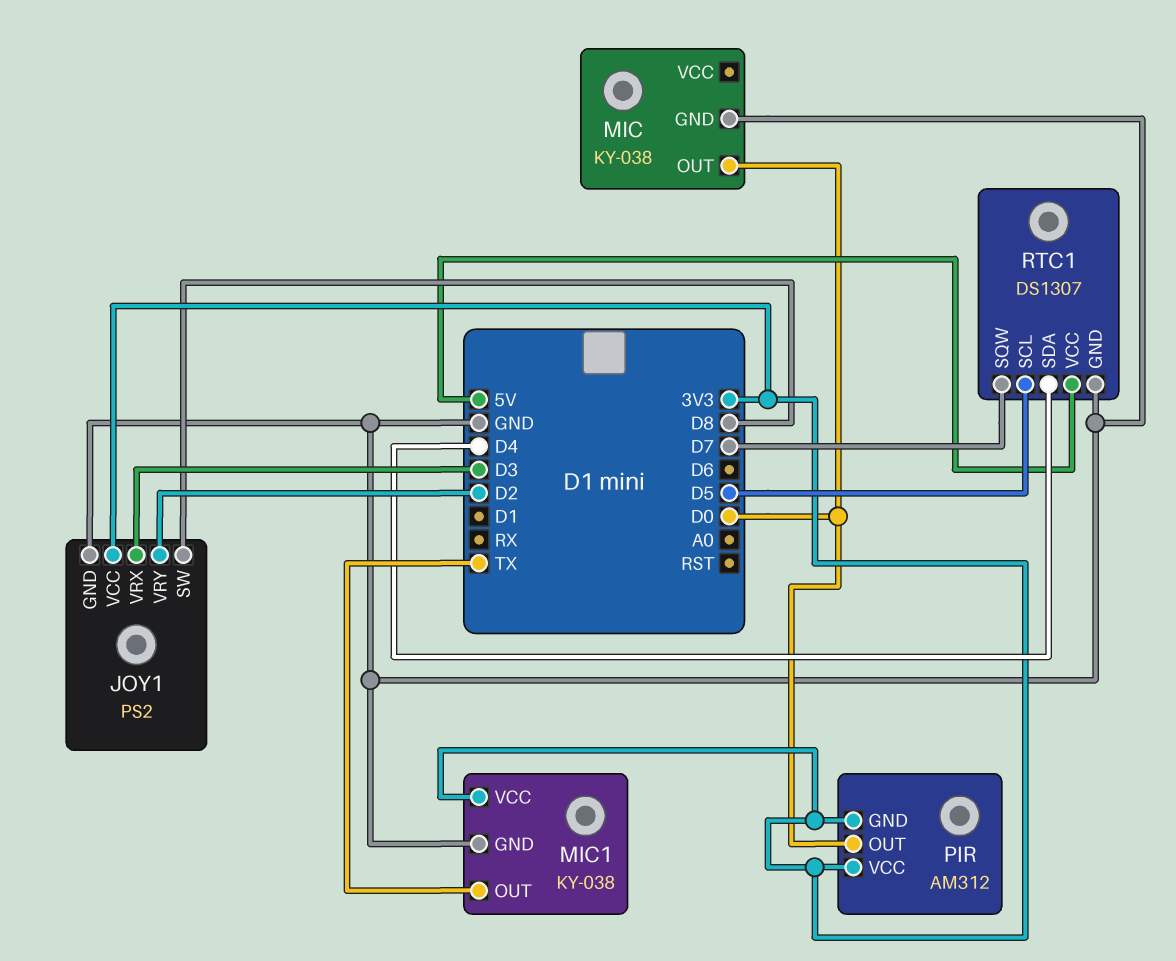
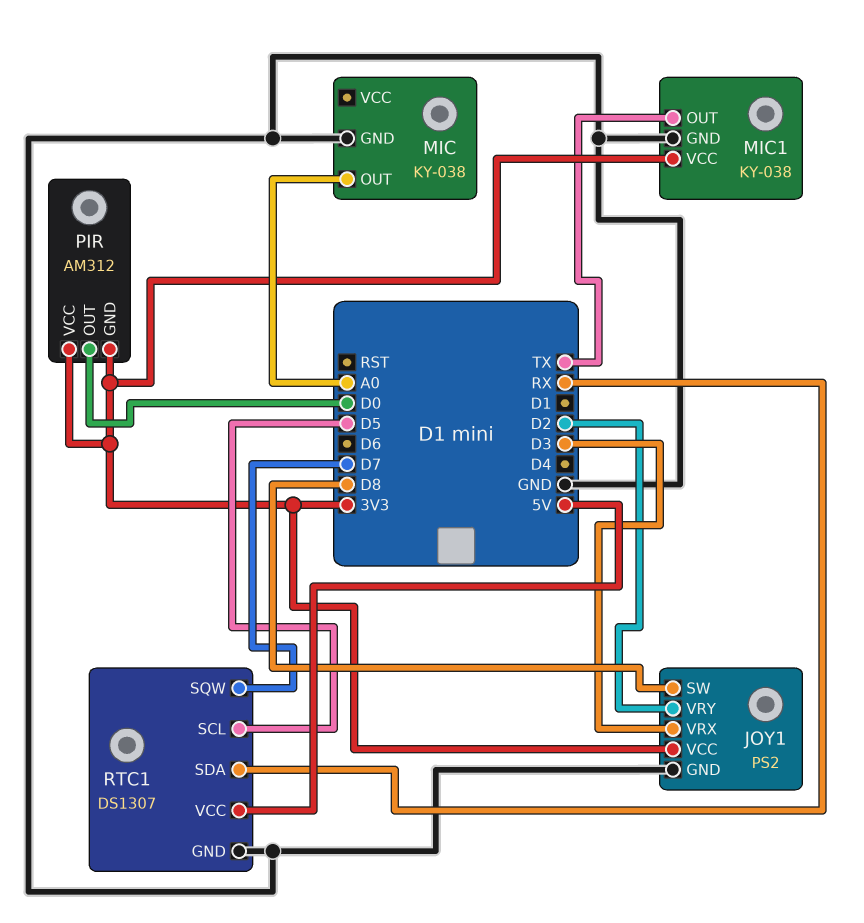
MIC pin OUT: D0 -> A0
RTC1 pin SDA: D4 -> RX

